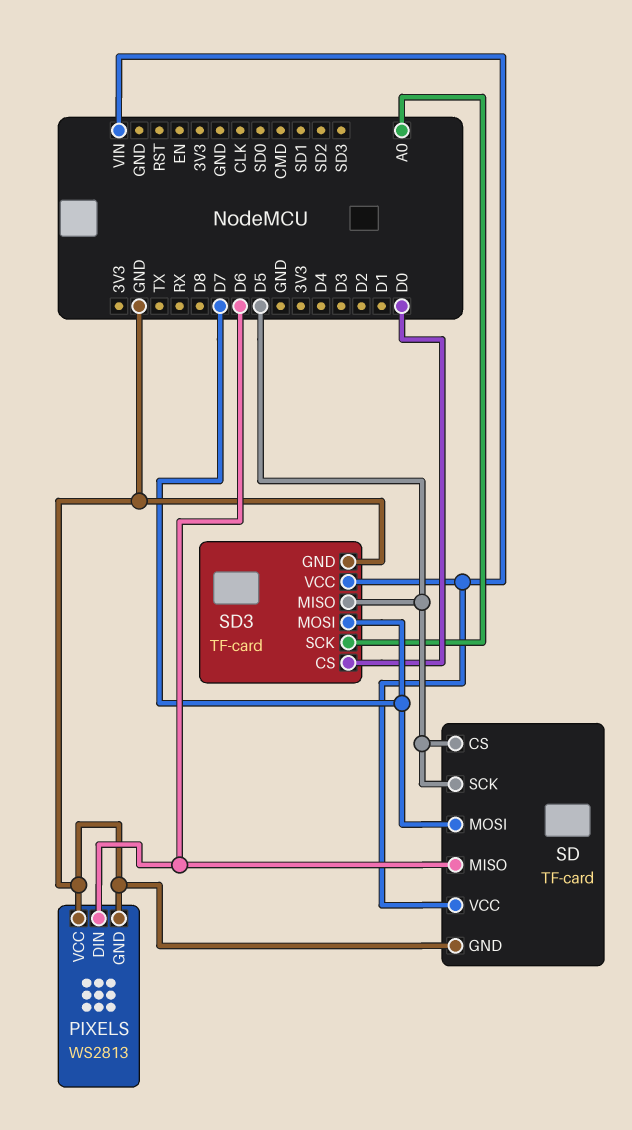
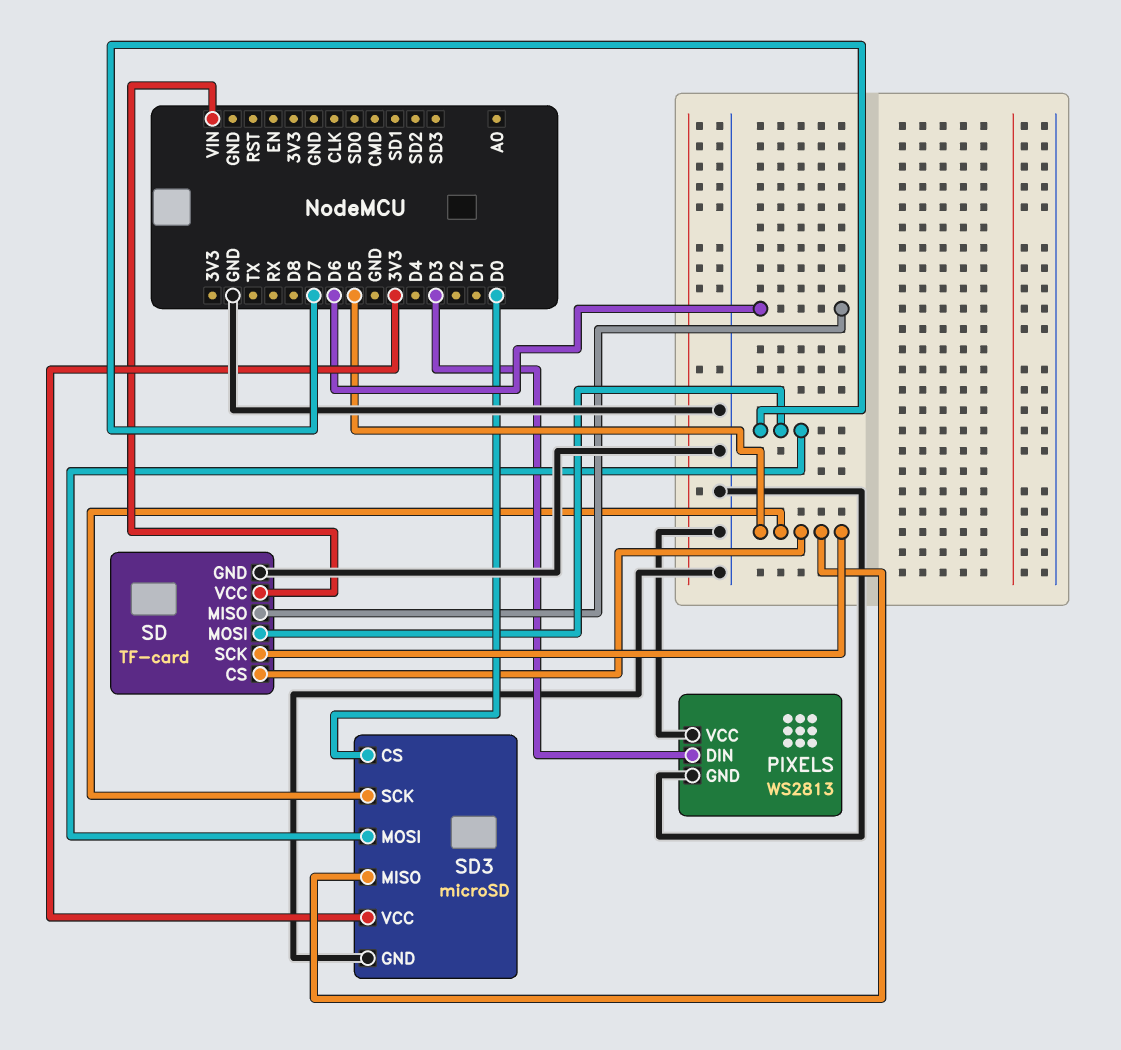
PIXELS pin DIN: D6 -> D3
SD3: TF-card -> microSD
SD3 pin SCK: A0 -> D5
SD3 pin VCC: VIN -> 3V3

